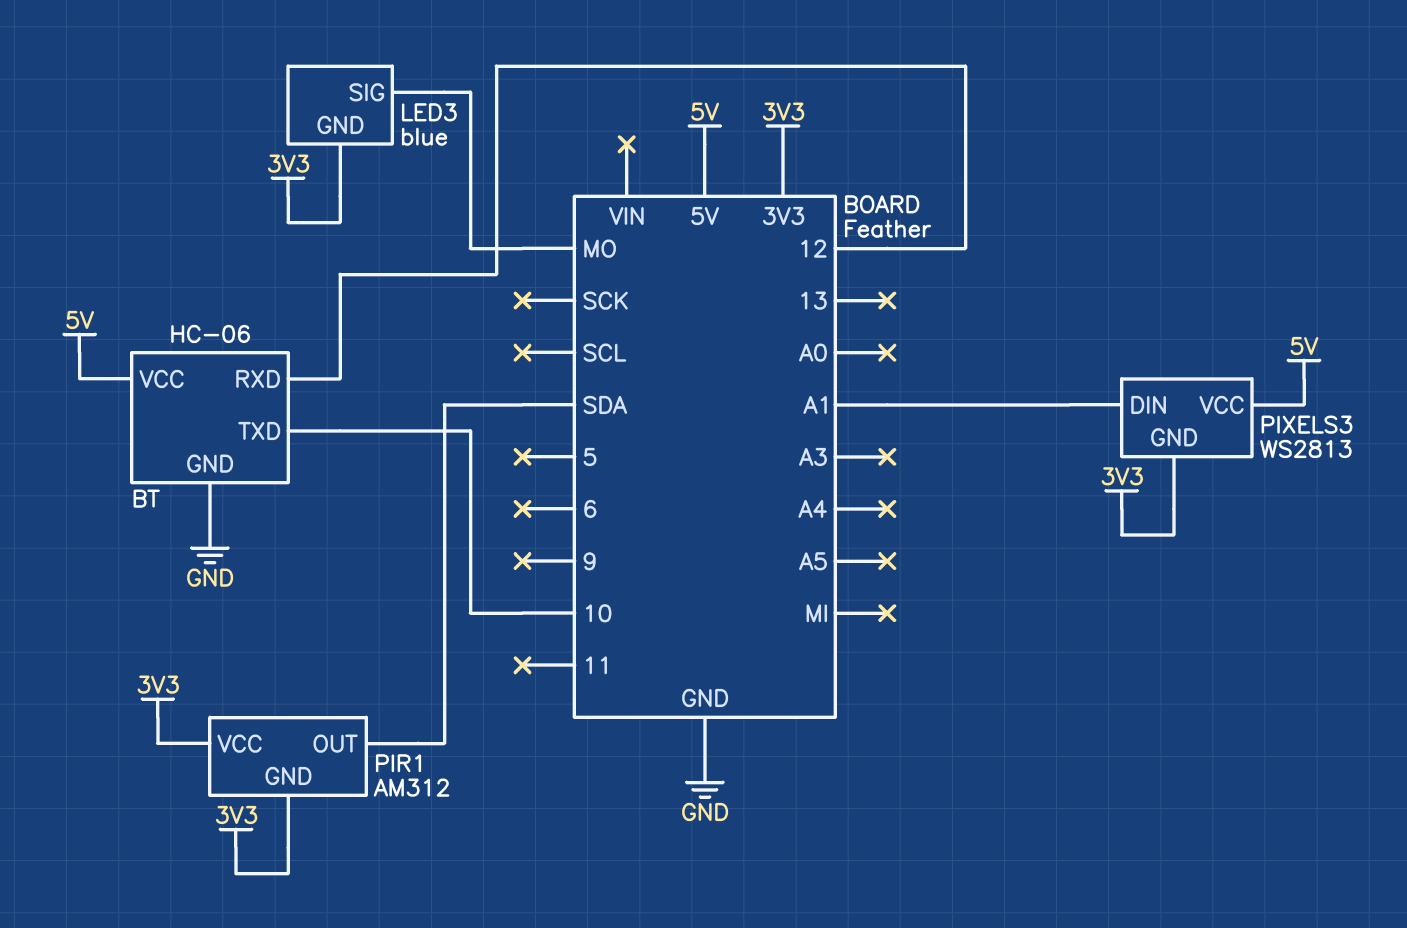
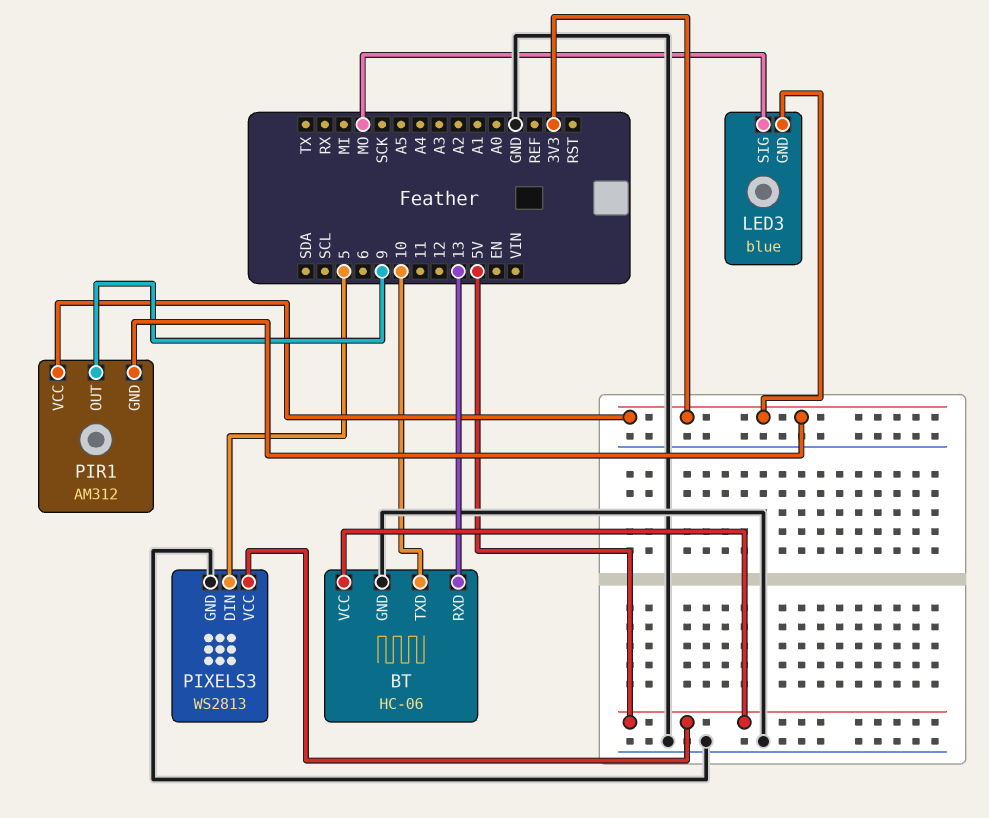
BT pin RXD: 12 -> 13
PIR1 pin OUT: SDA -> 9
PIXELS3 pin DIN: A1 -> 5
PIXELS3 pin GND: 3V3 -> GND

